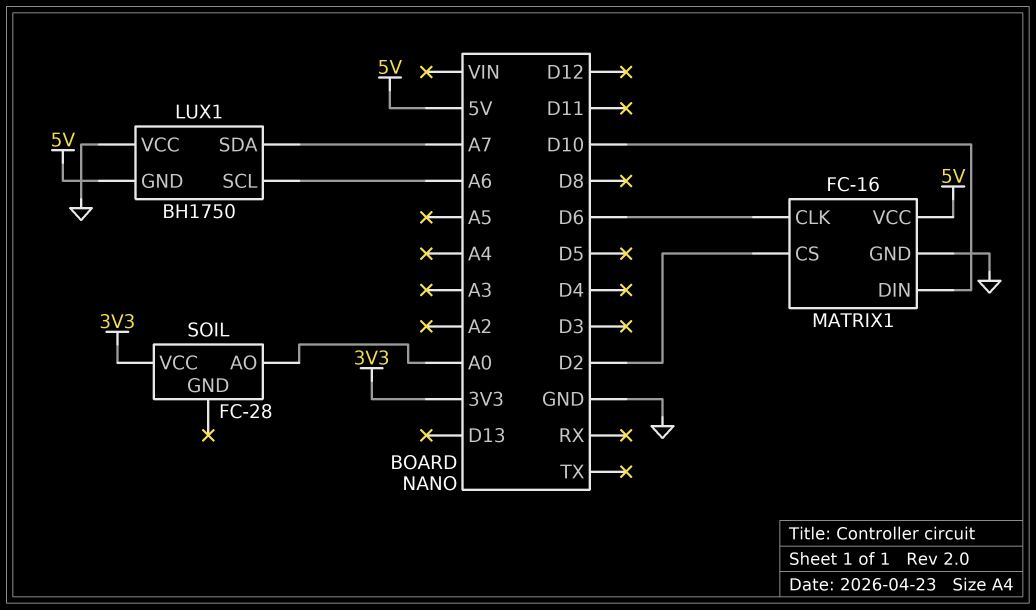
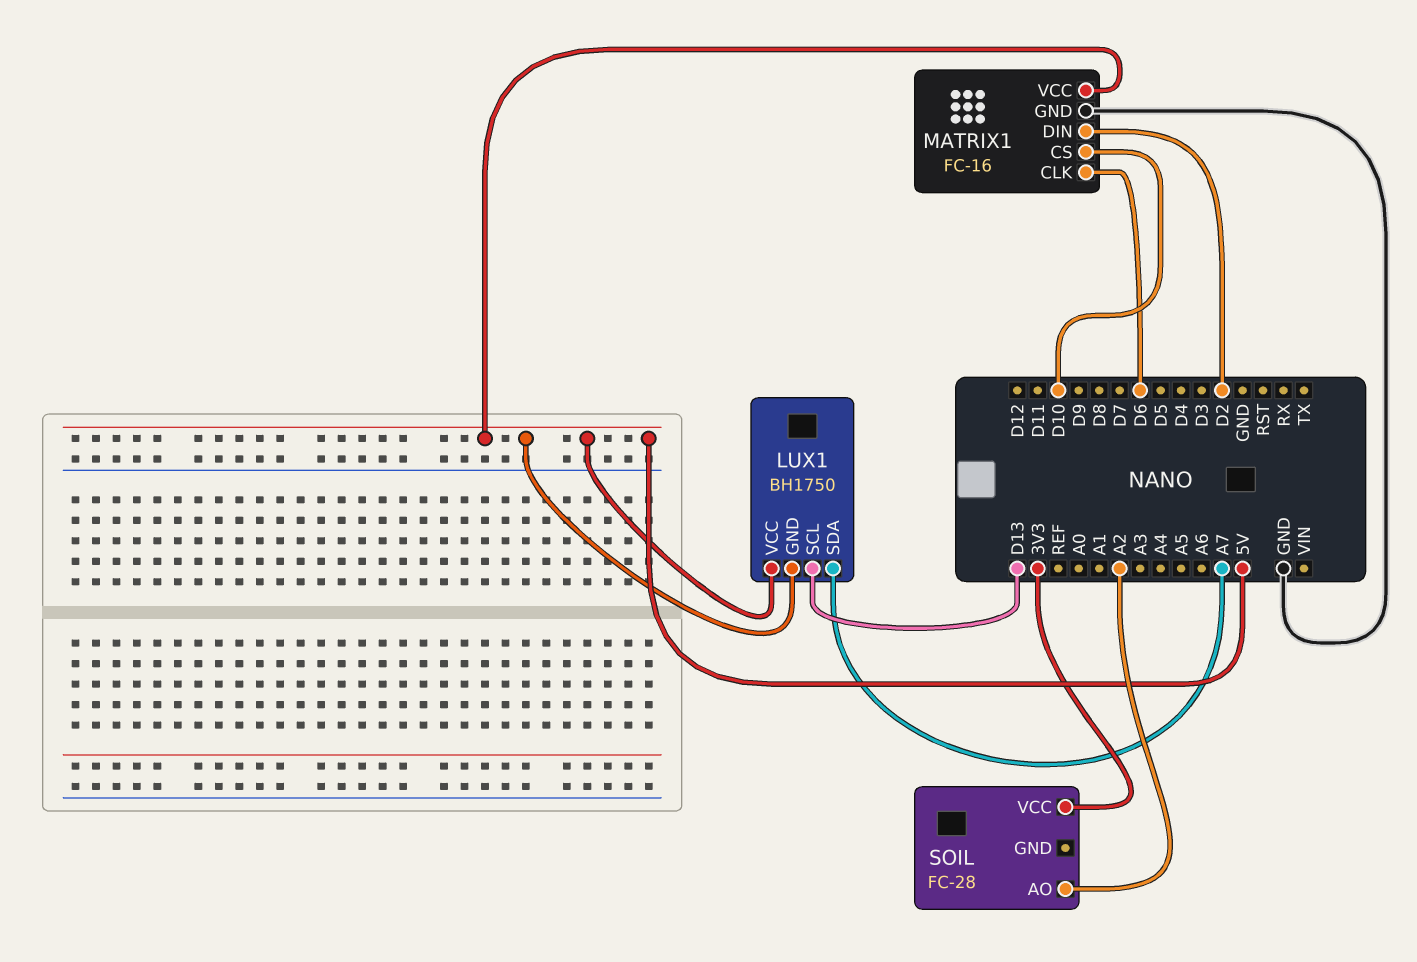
LUX1 pin SCL: A6 -> D13
LUX1 pin VCC: GND -> 5V
MATRIX1 pin CS: D2 -> D10
MATRIX1 pin DIN: D10 -> D2
SOIL pin AO: A0 -> A2

